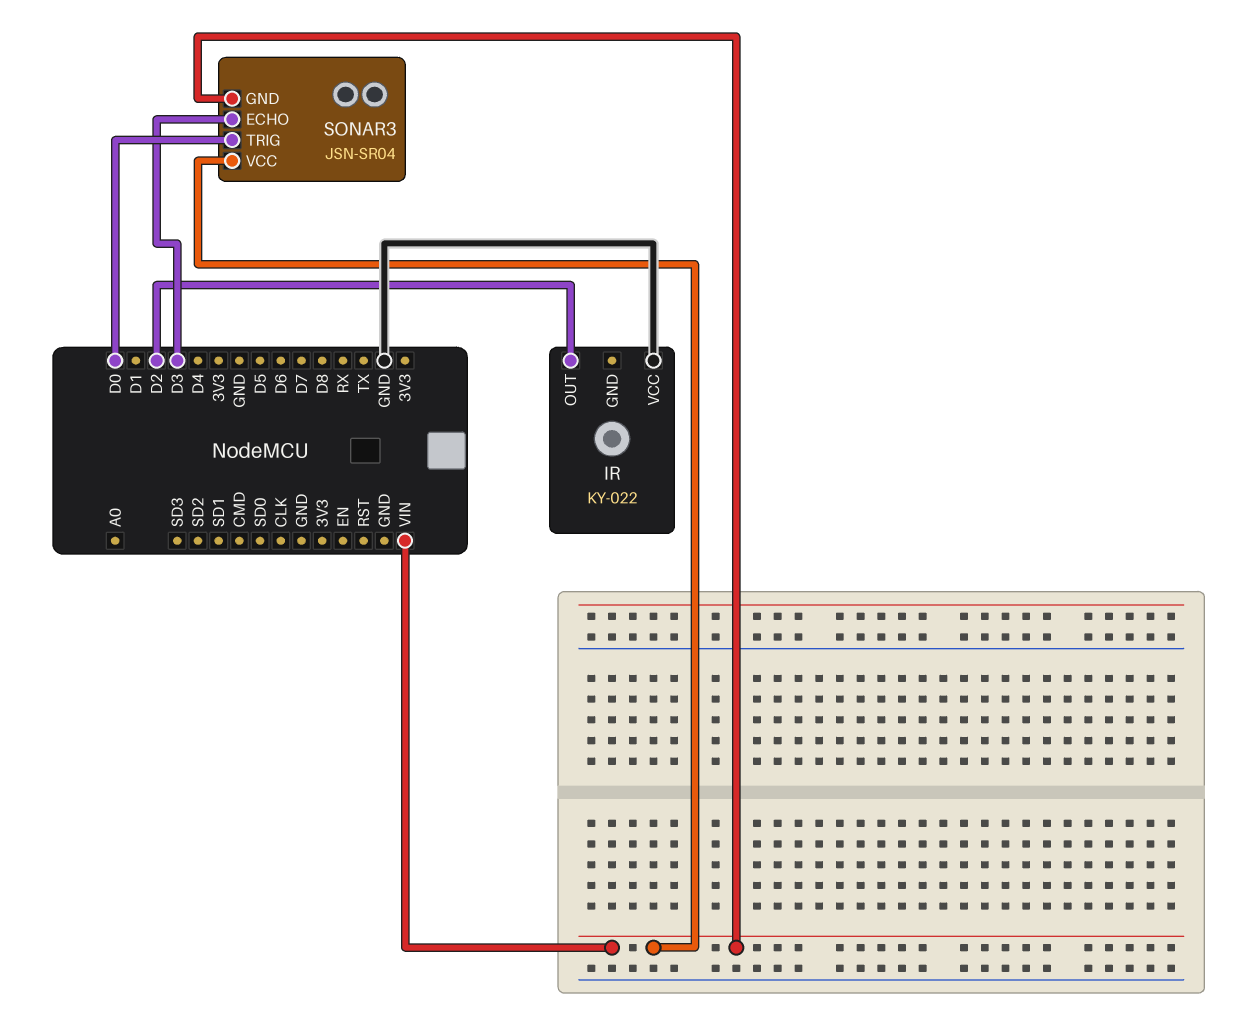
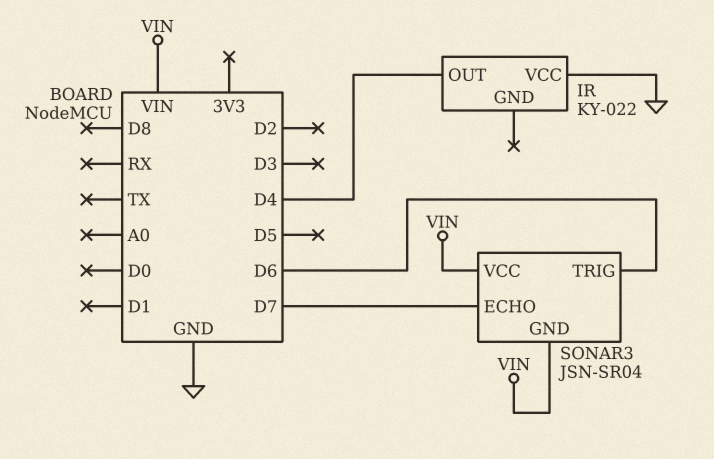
IR pin OUT: D2 -> D4
SONAR3 pin ECHO: D3 -> D7
SONAR3 pin TRIG: D0 -> D6

